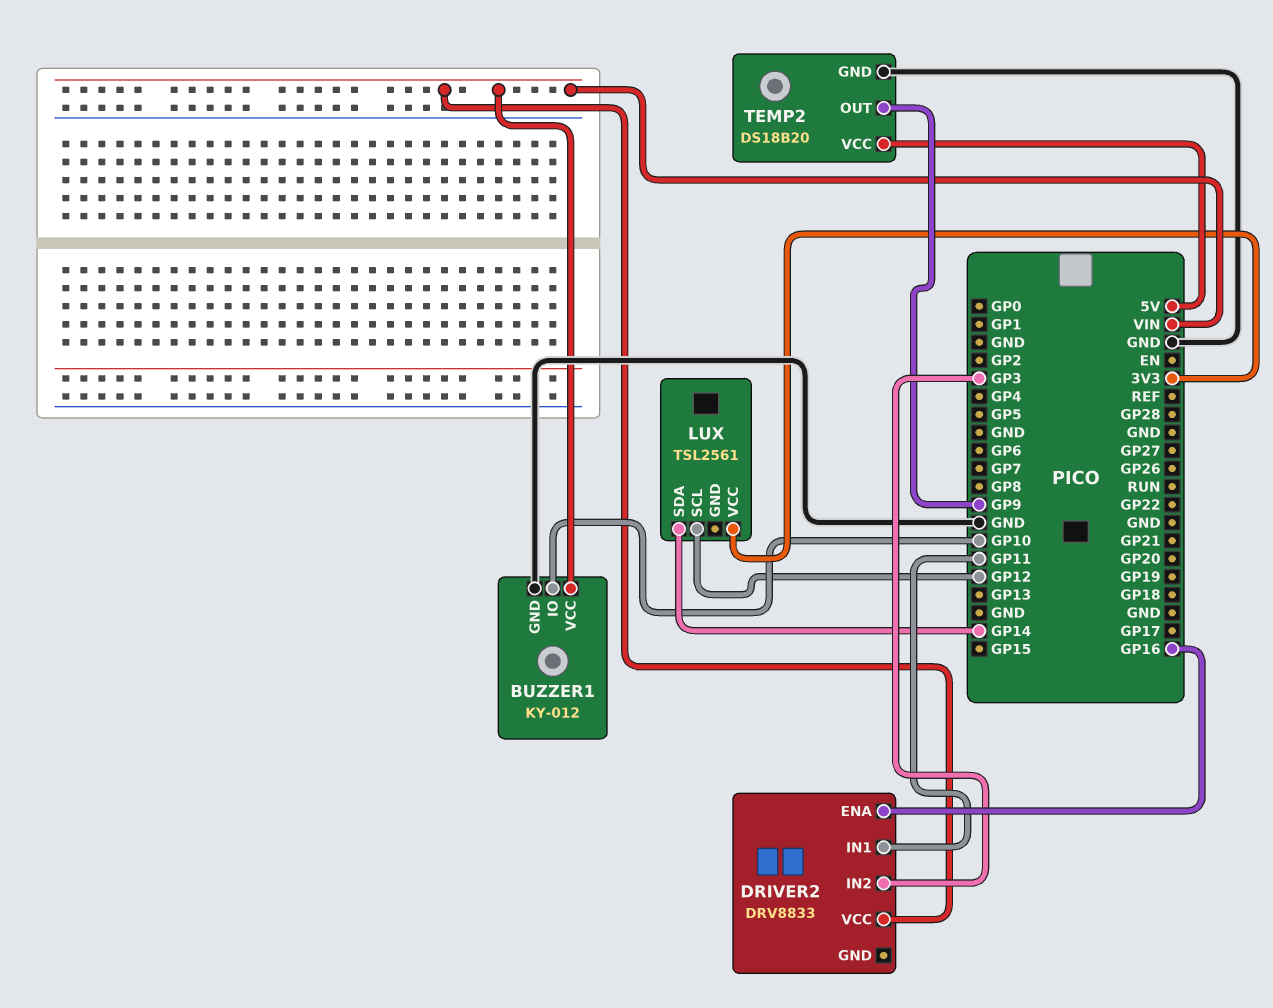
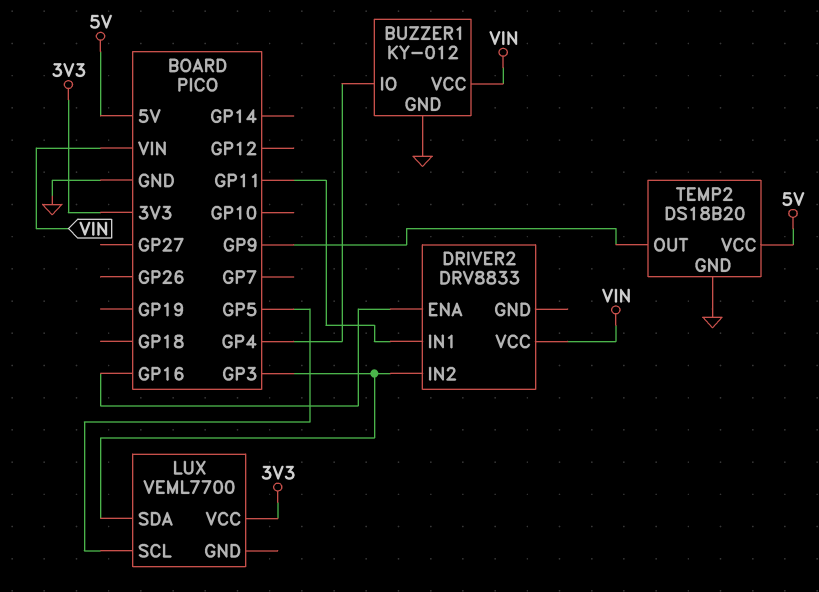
BUZZER1 pin IO: GP10 -> GP4
LUX: TSL2561 -> VEML7700
LUX pin SCL: GP12 -> GP5
LUX pin SDA: GP14 -> GP3

